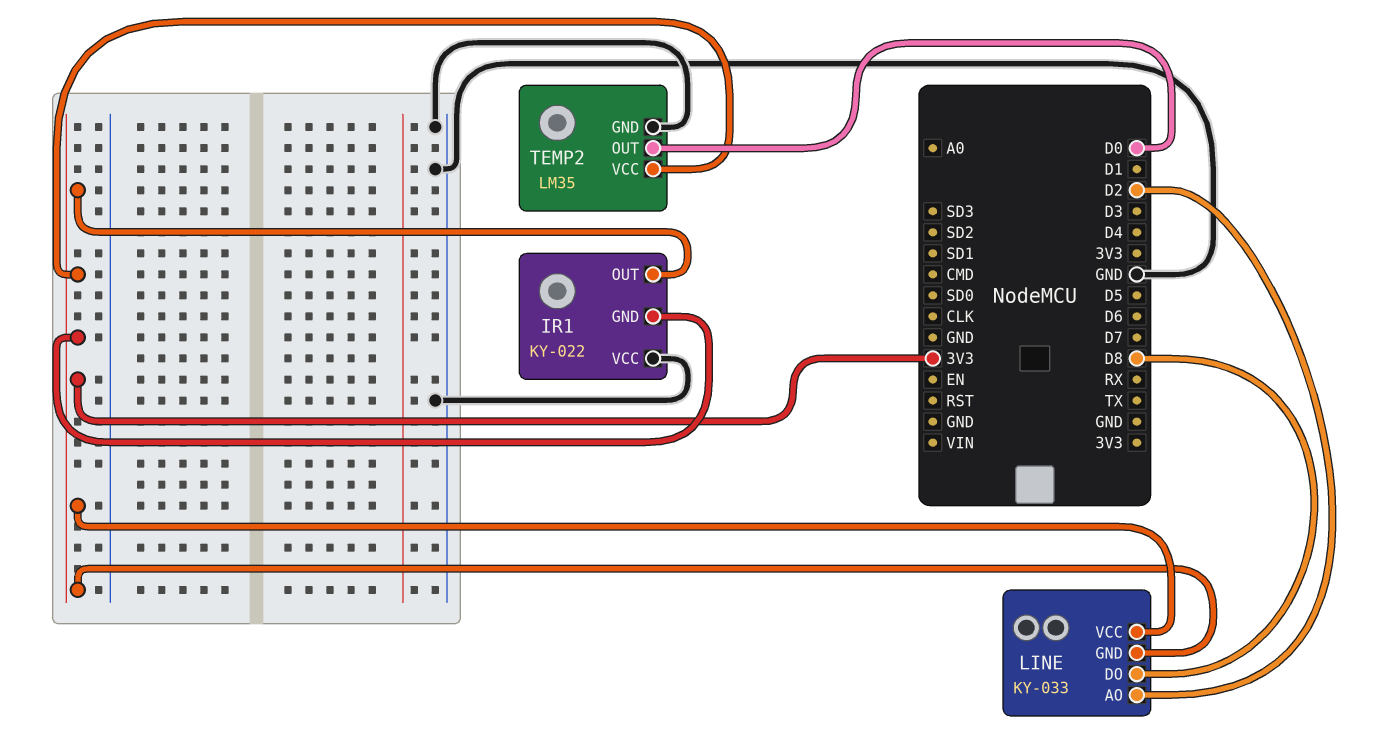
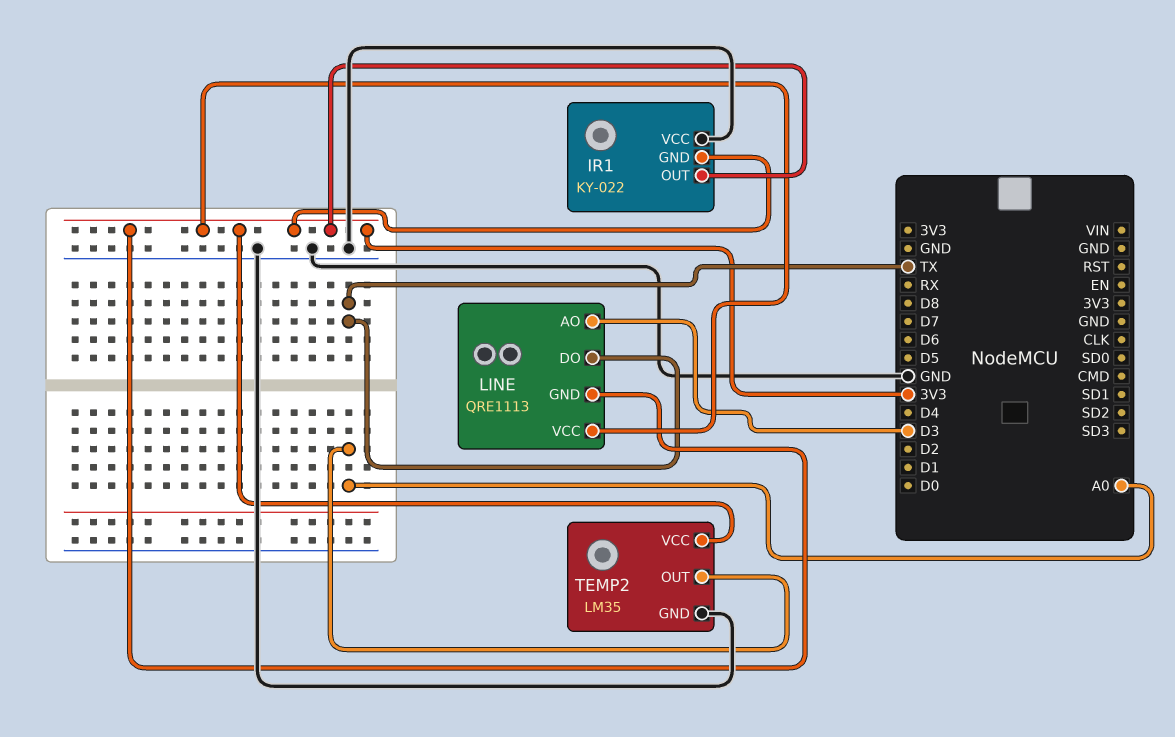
LINE: KY-033 -> QRE1113
LINE pin AO: D2 -> D3
LINE pin DO: D8 -> TX
TEMP2 pin OUT: D0 -> A0

